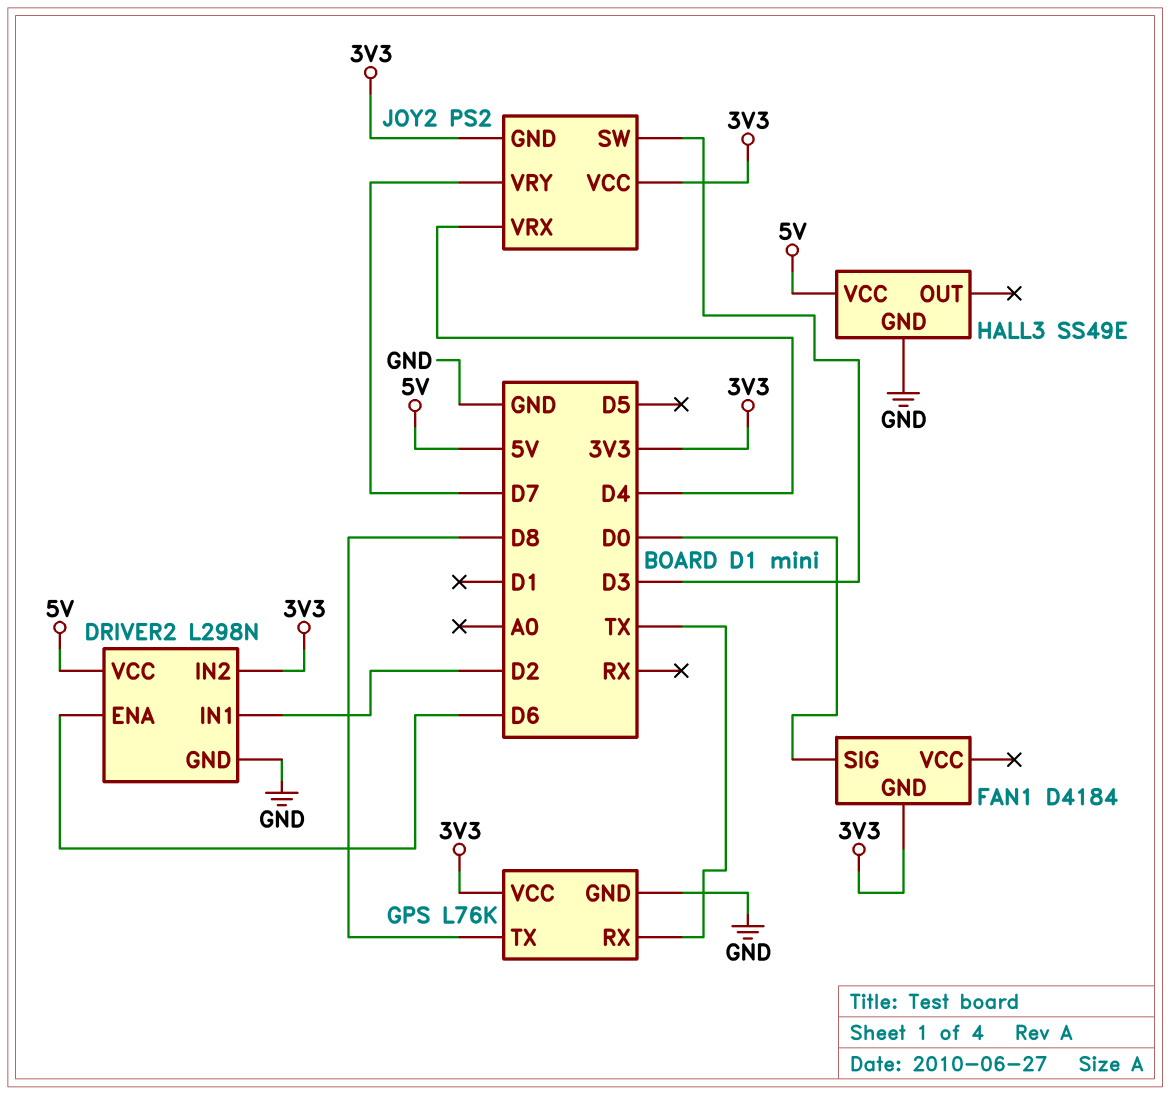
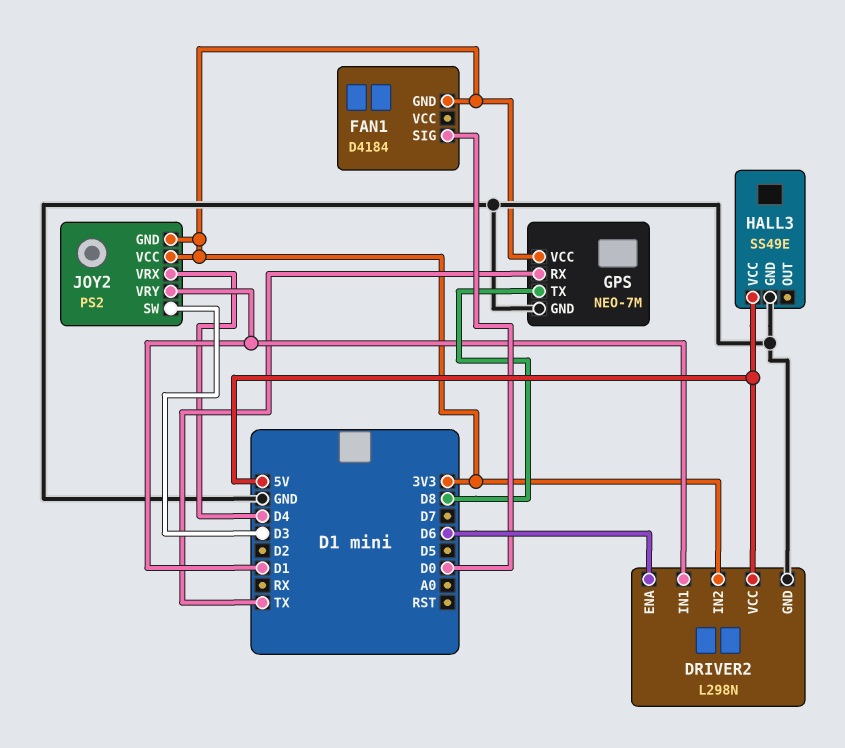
DRIVER2 pin IN1: D2 -> D1
GPS: L76K -> NEO-7M
JOY2 pin VRY: D7 -> D1

